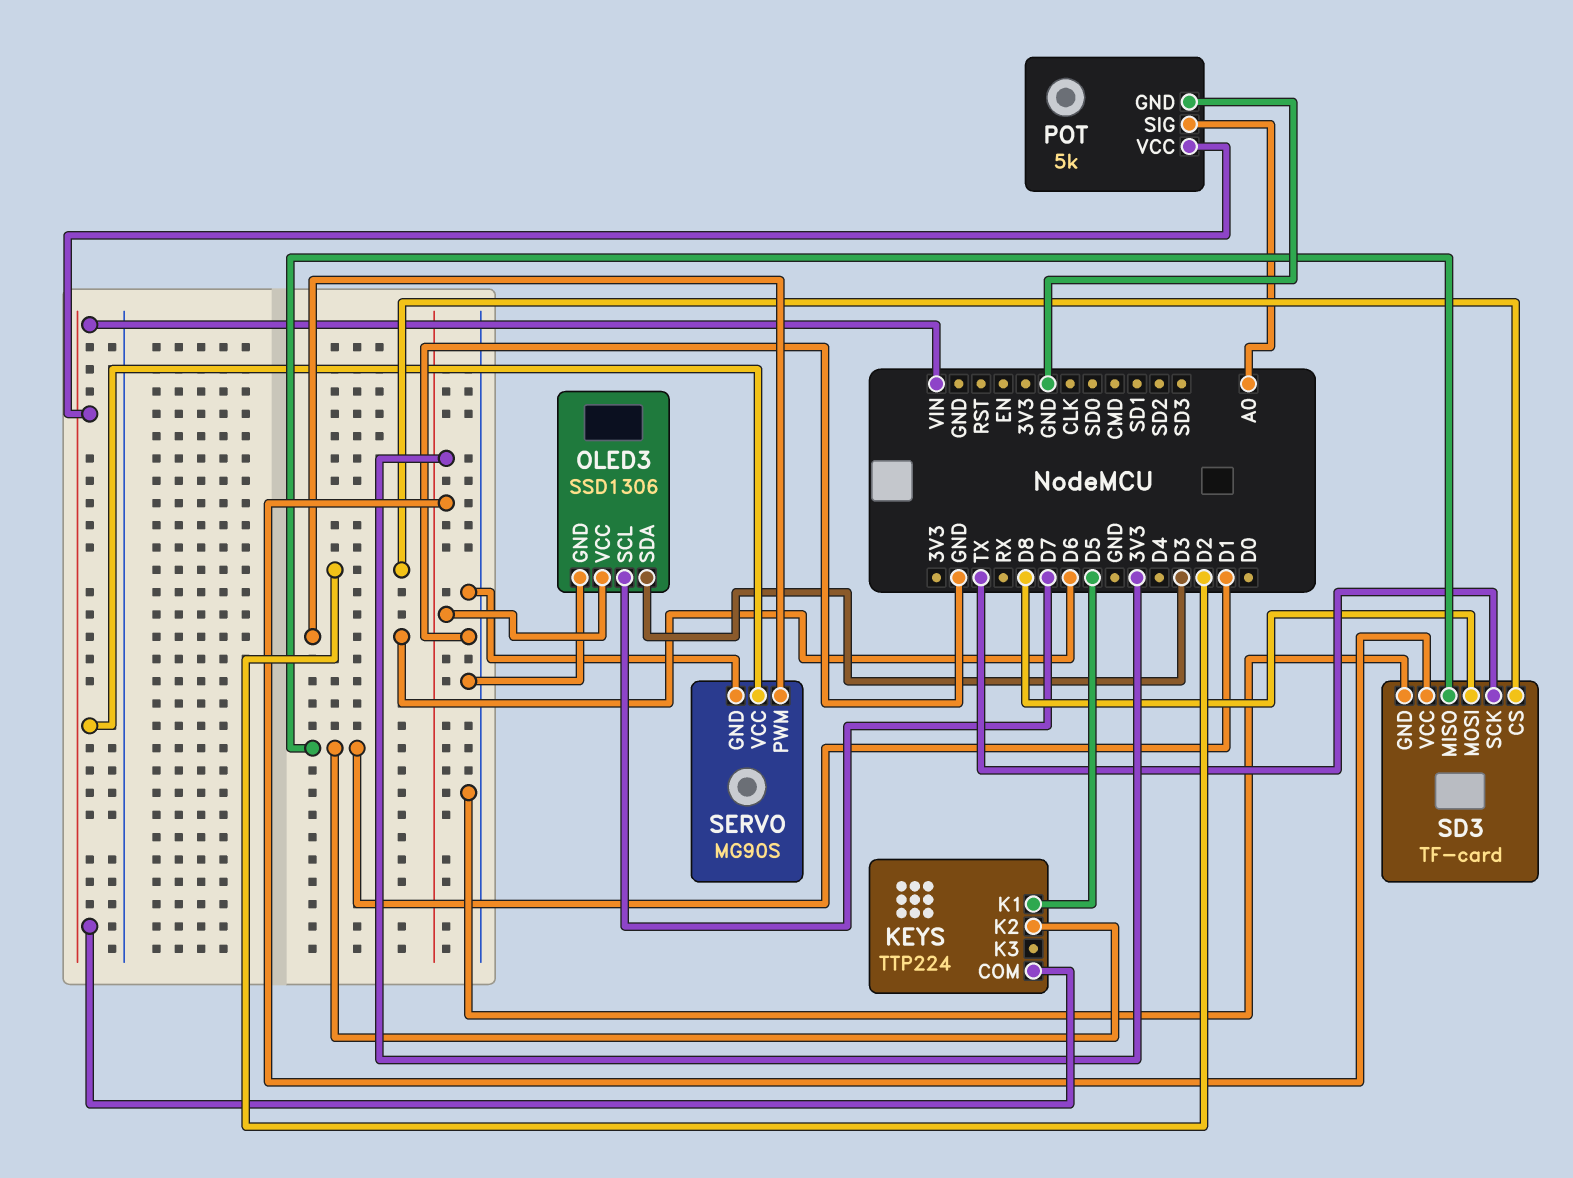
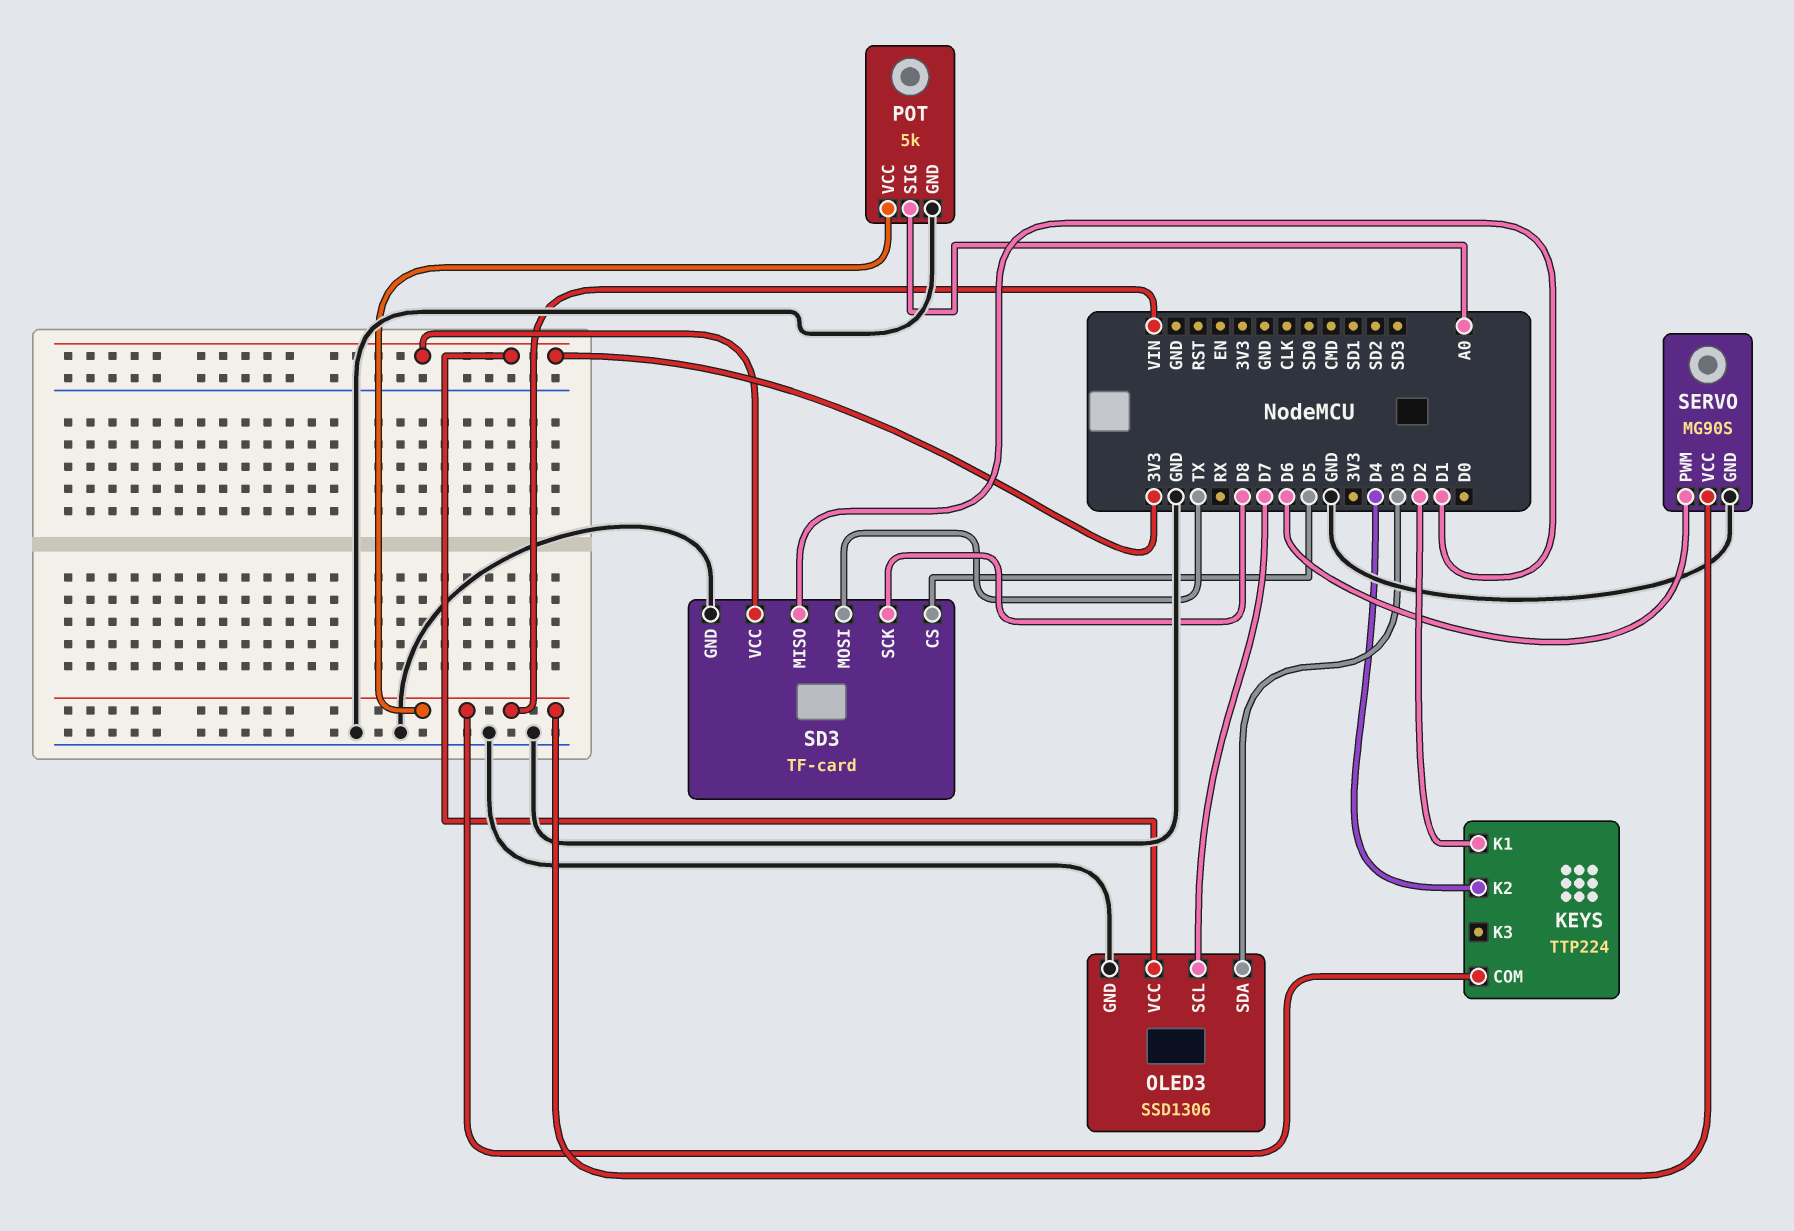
KEYS pin K1: D5 -> D2
KEYS pin K2: D1 -> D4
SD3 pin CS: D2 -> D5
SD3 pin MOSI: D8 -> TX
SD3 pin SCK: TX -> D8

